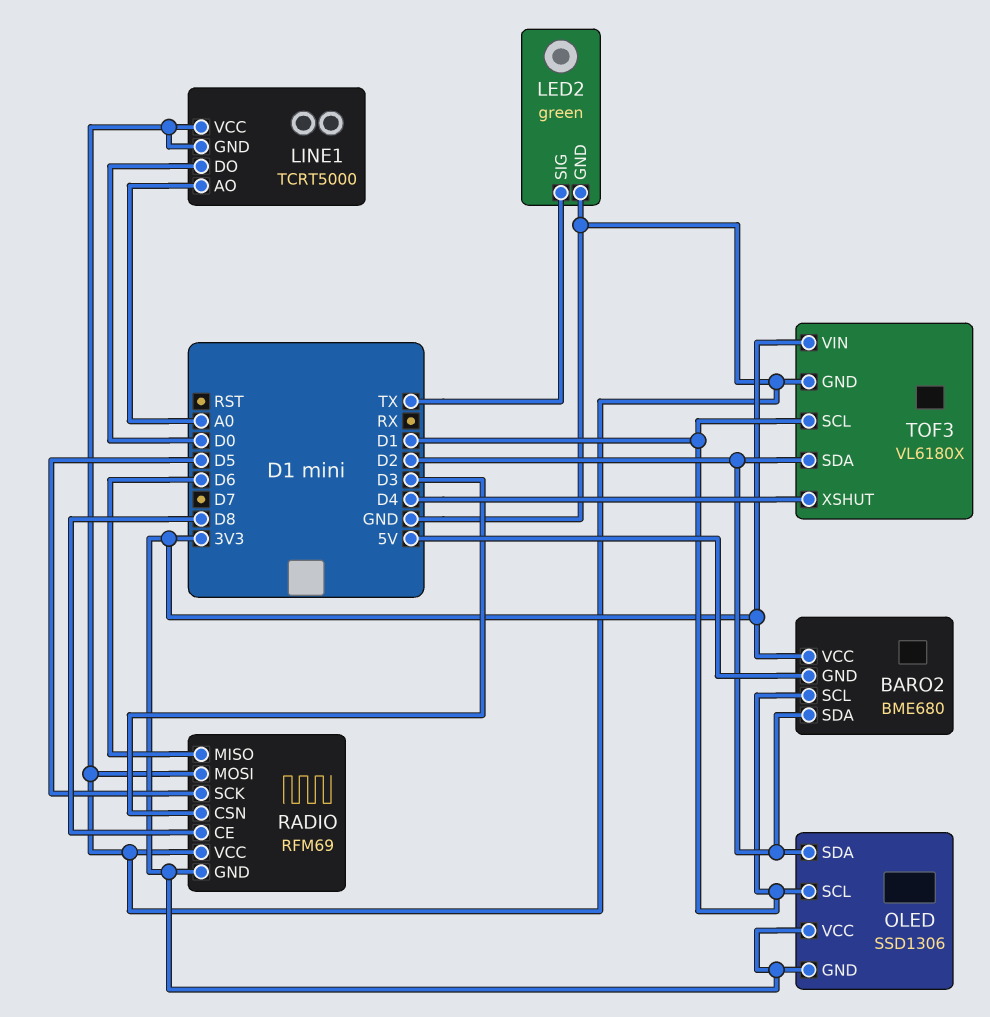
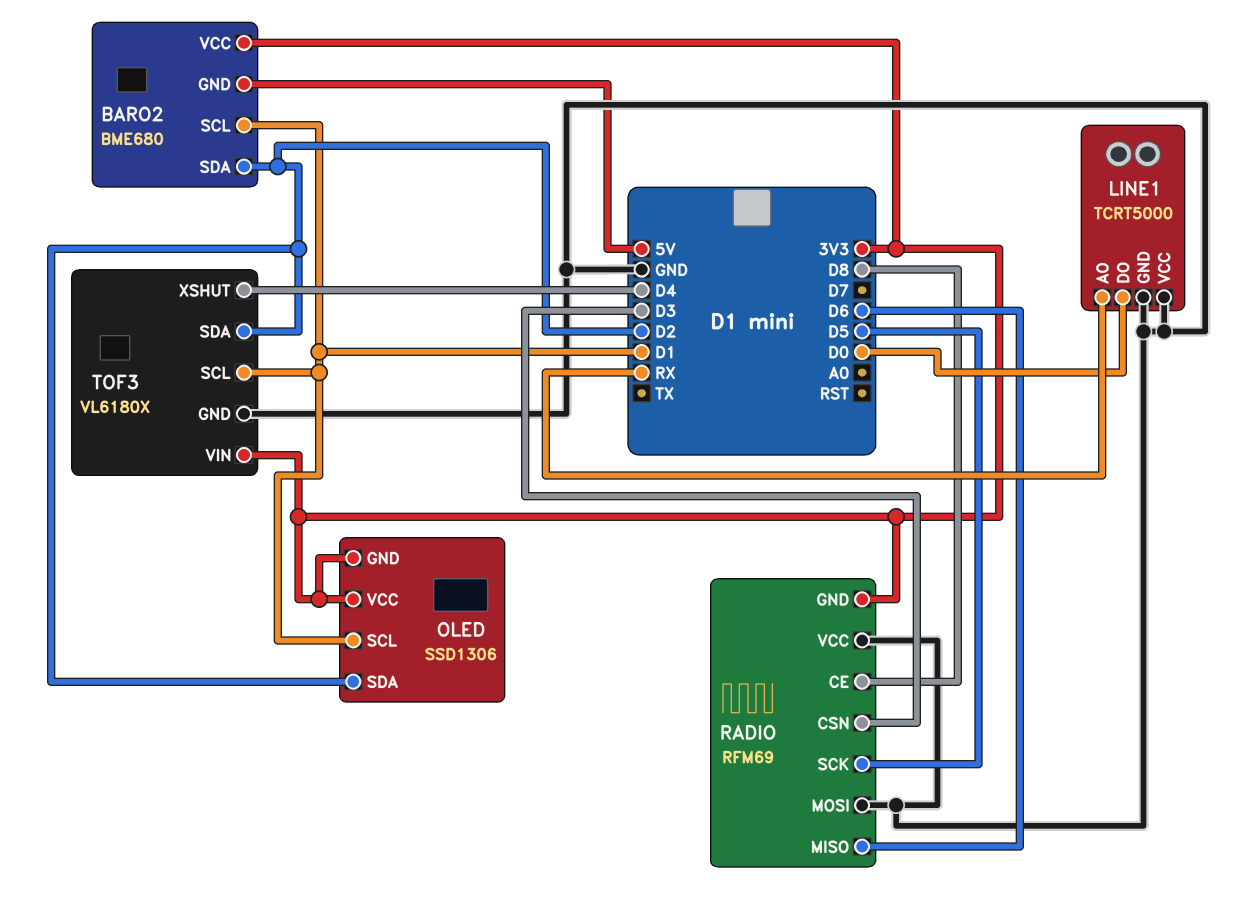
LED2: green -> none
LED2 pin GND: GND -> none
LED2 pin SIG: TX -> none
LINE1 pin AO: A0 -> RX

